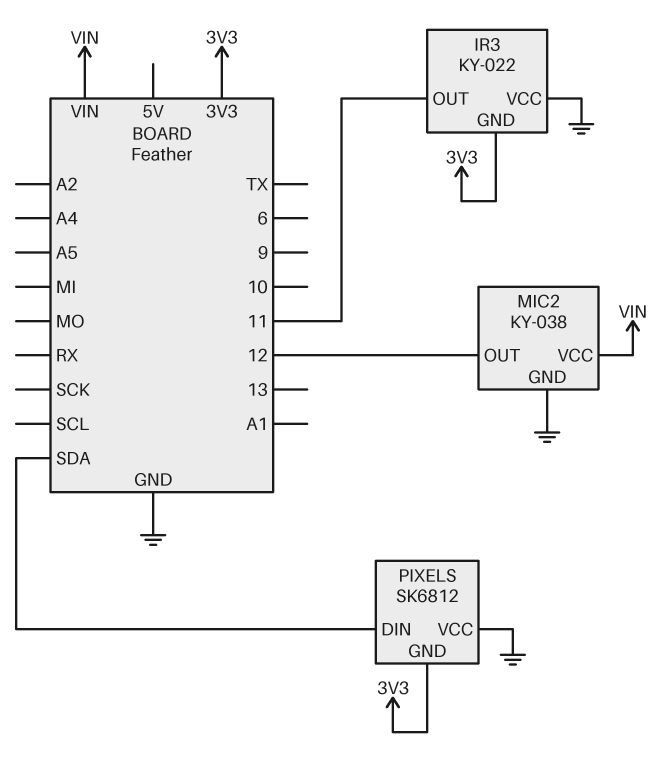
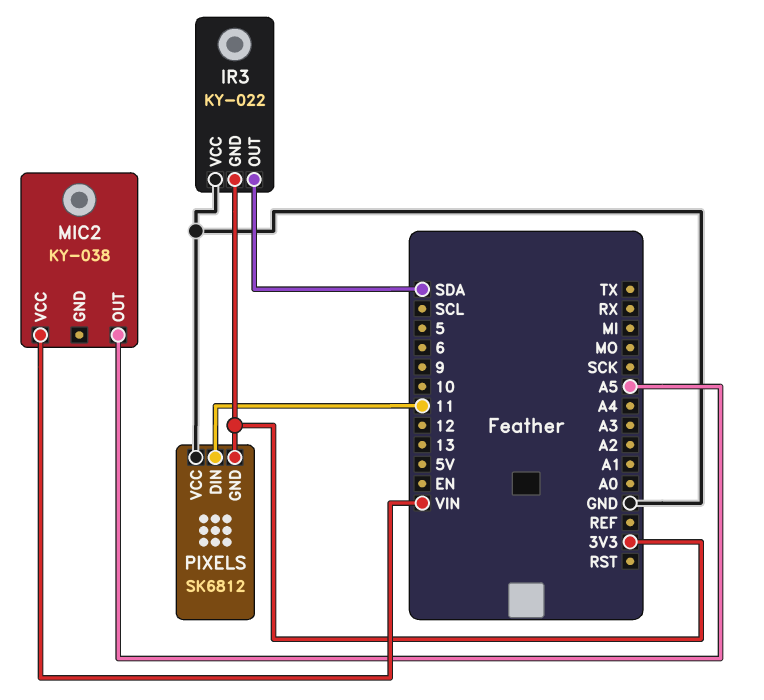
IR3 pin OUT: 11 -> SDA
MIC2 pin GND: GND -> none
MIC2 pin OUT: 12 -> A5
PIXELS pin DIN: SDA -> 11

